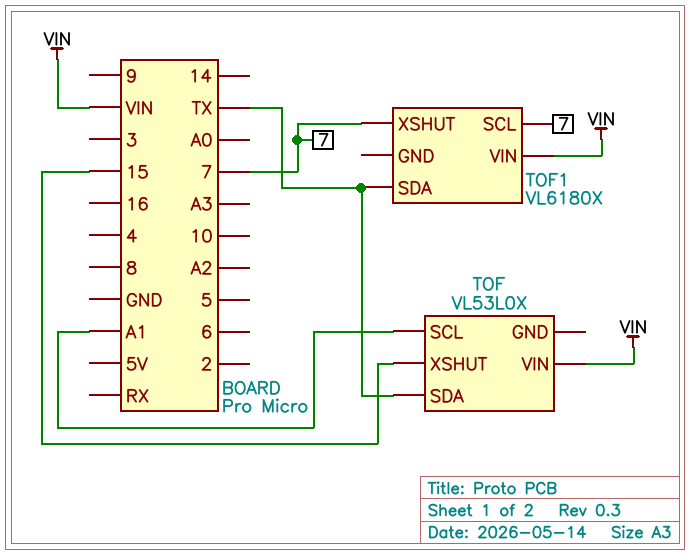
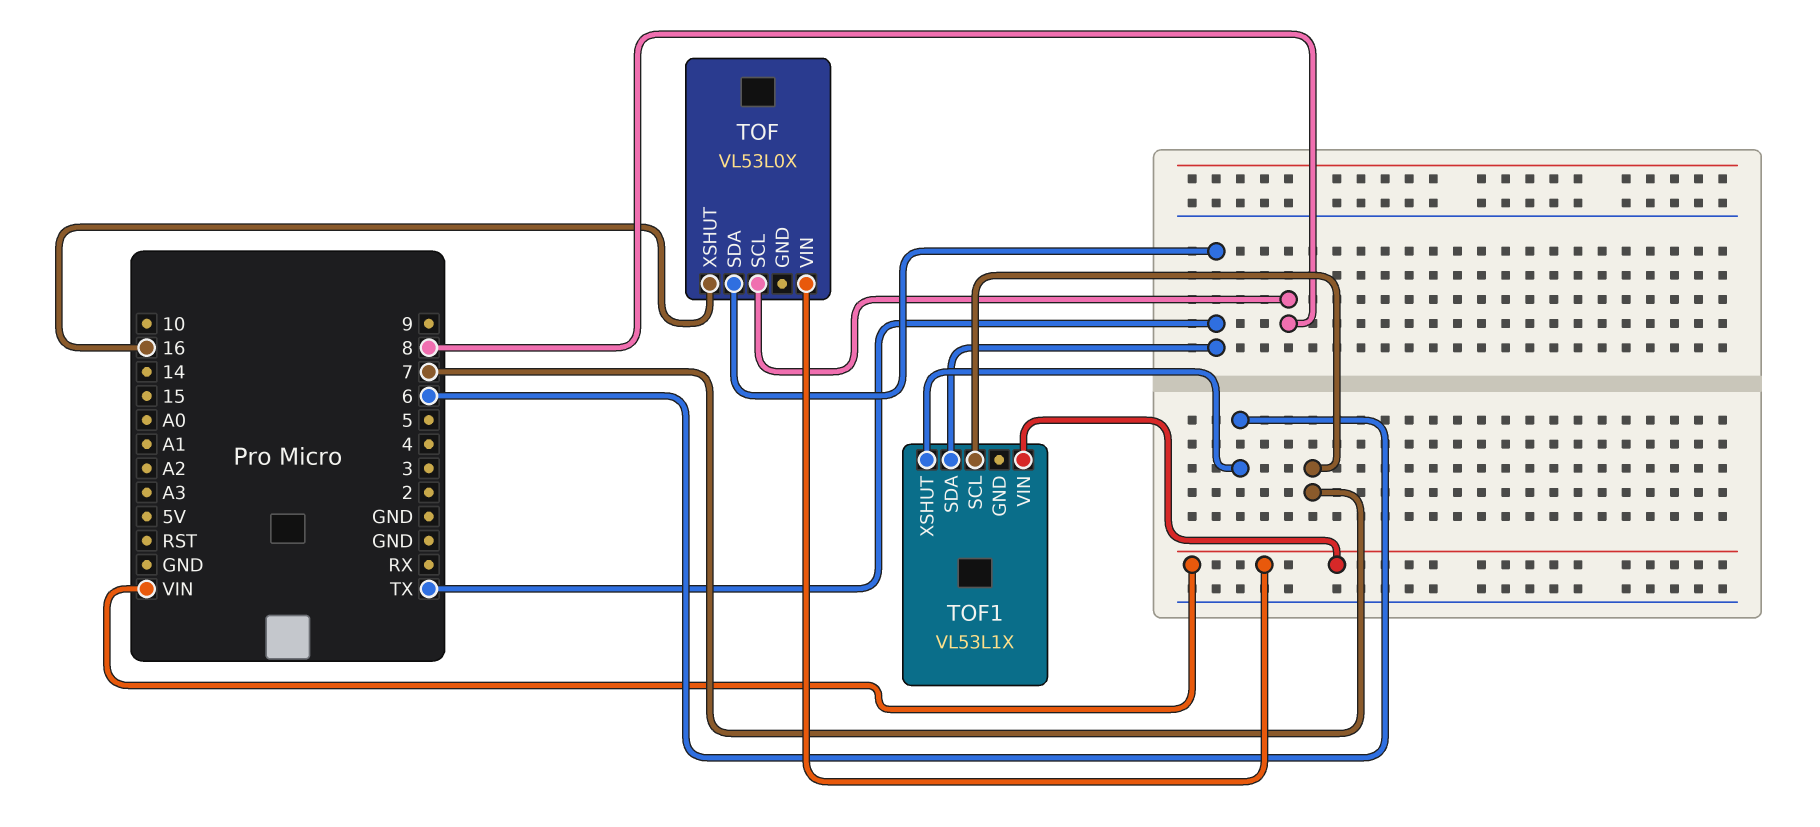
TOF pin SCL: A1 -> 8
TOF pin XSHUT: 15 -> 16
TOF1: VL6180X -> VL53L1X
TOF1 pin XSHUT: 7 -> 6

